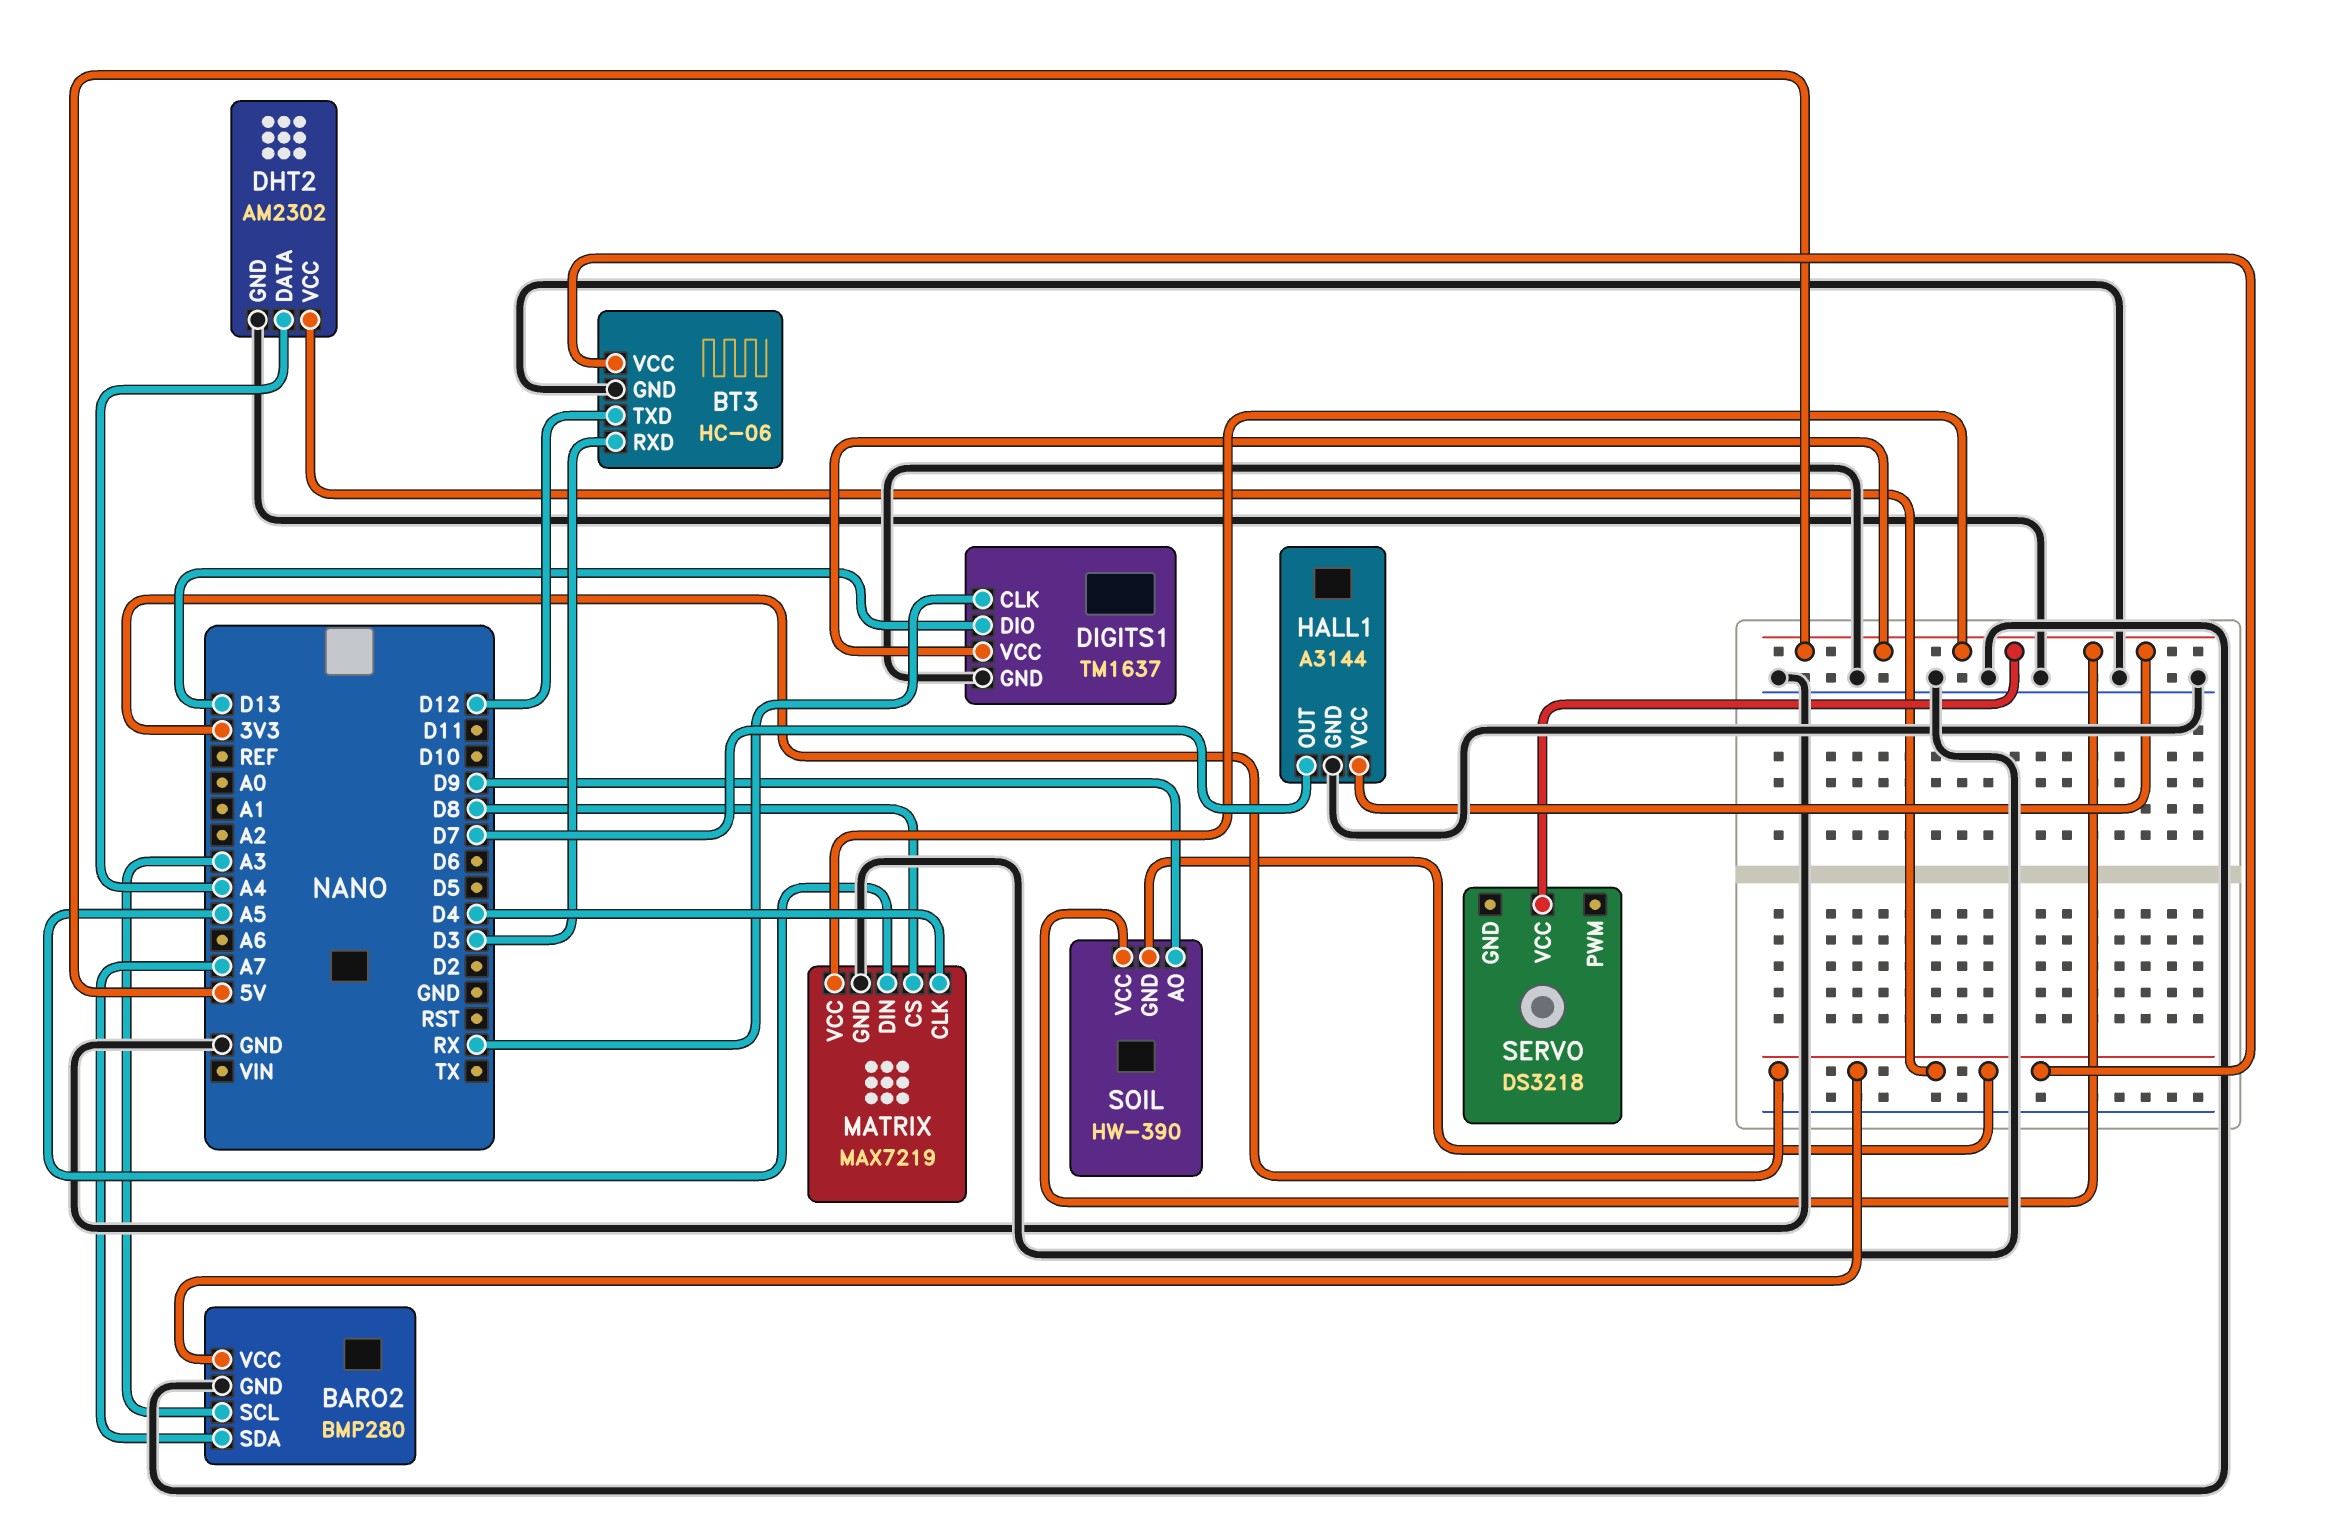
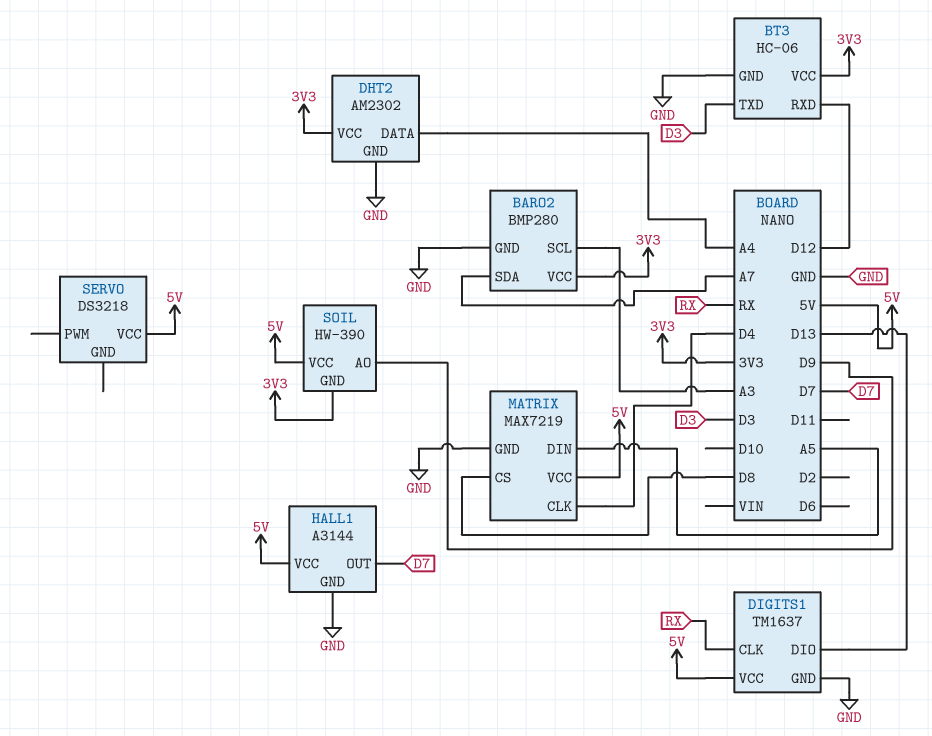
BT3 pin RXD: D3 -> D12
BT3 pin TXD: D12 -> D3

